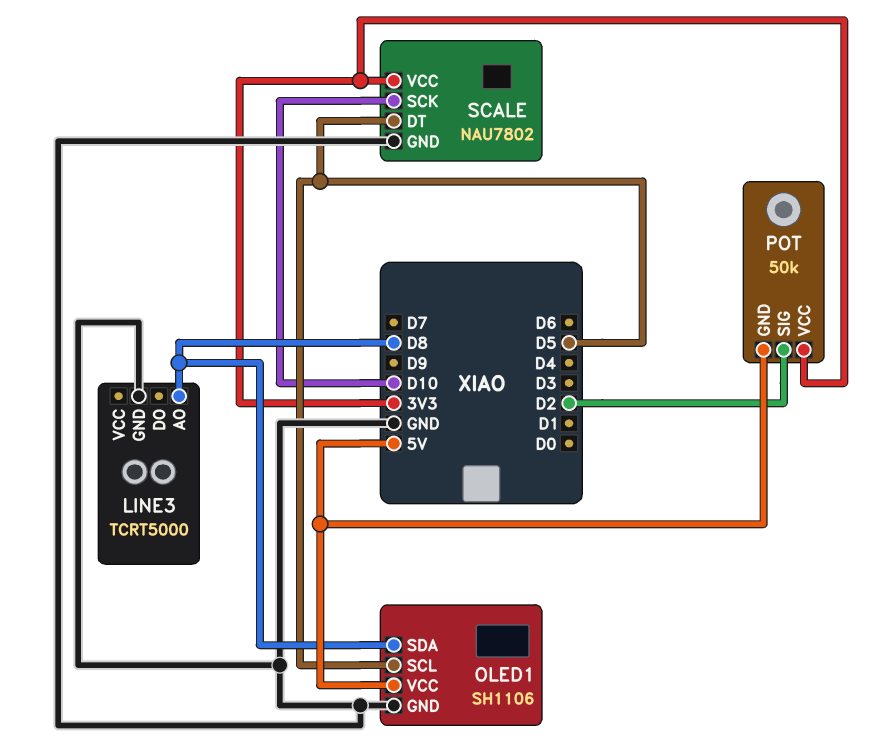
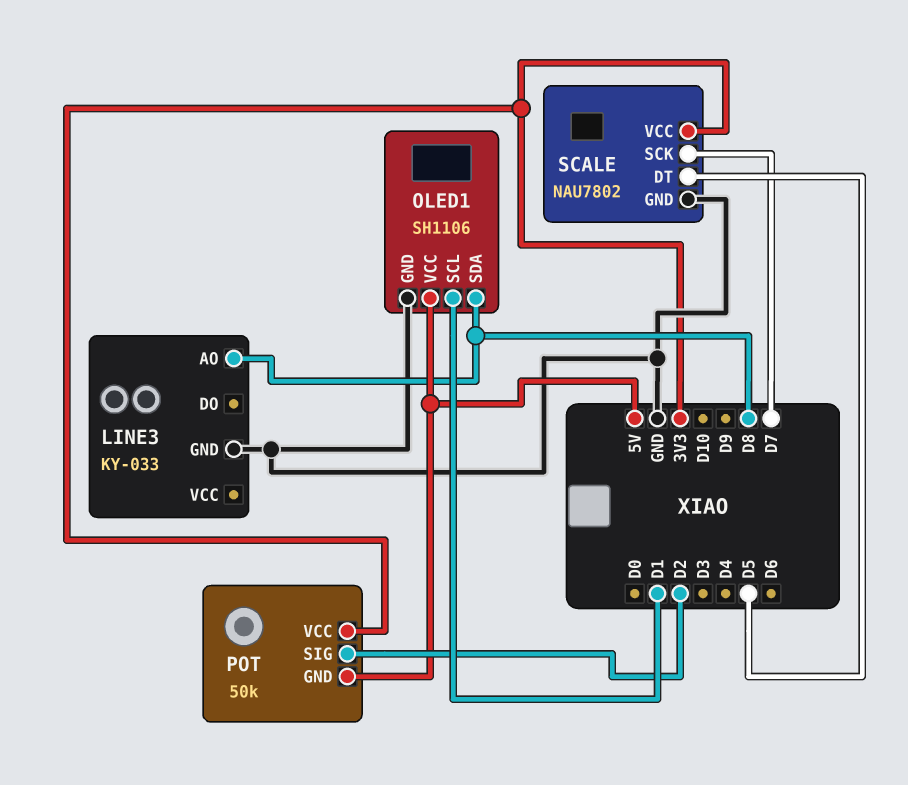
LINE3: TCRT5000 -> KY-033
OLED1 pin SCL: D5 -> D1
SCALE pin SCK: D10 -> D7

